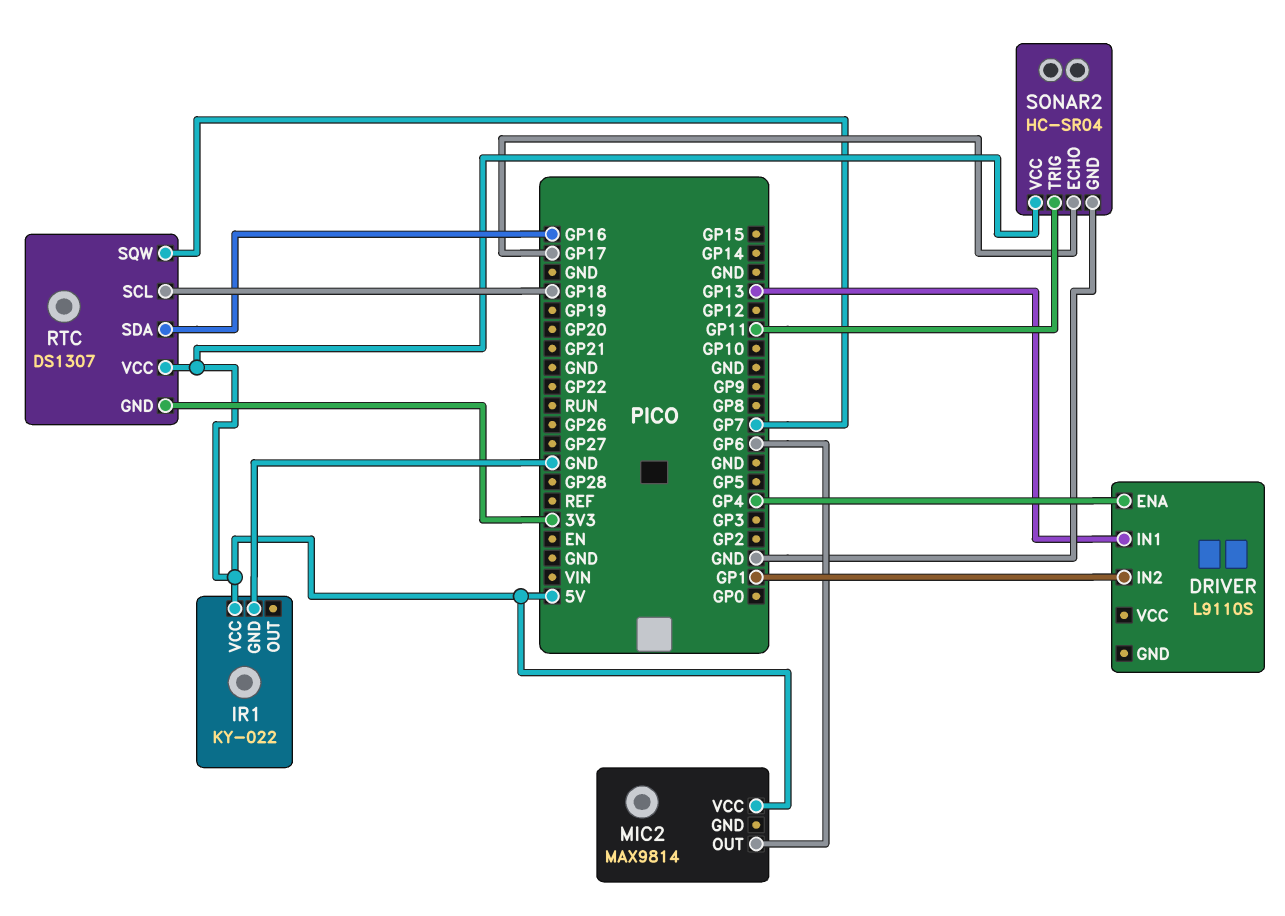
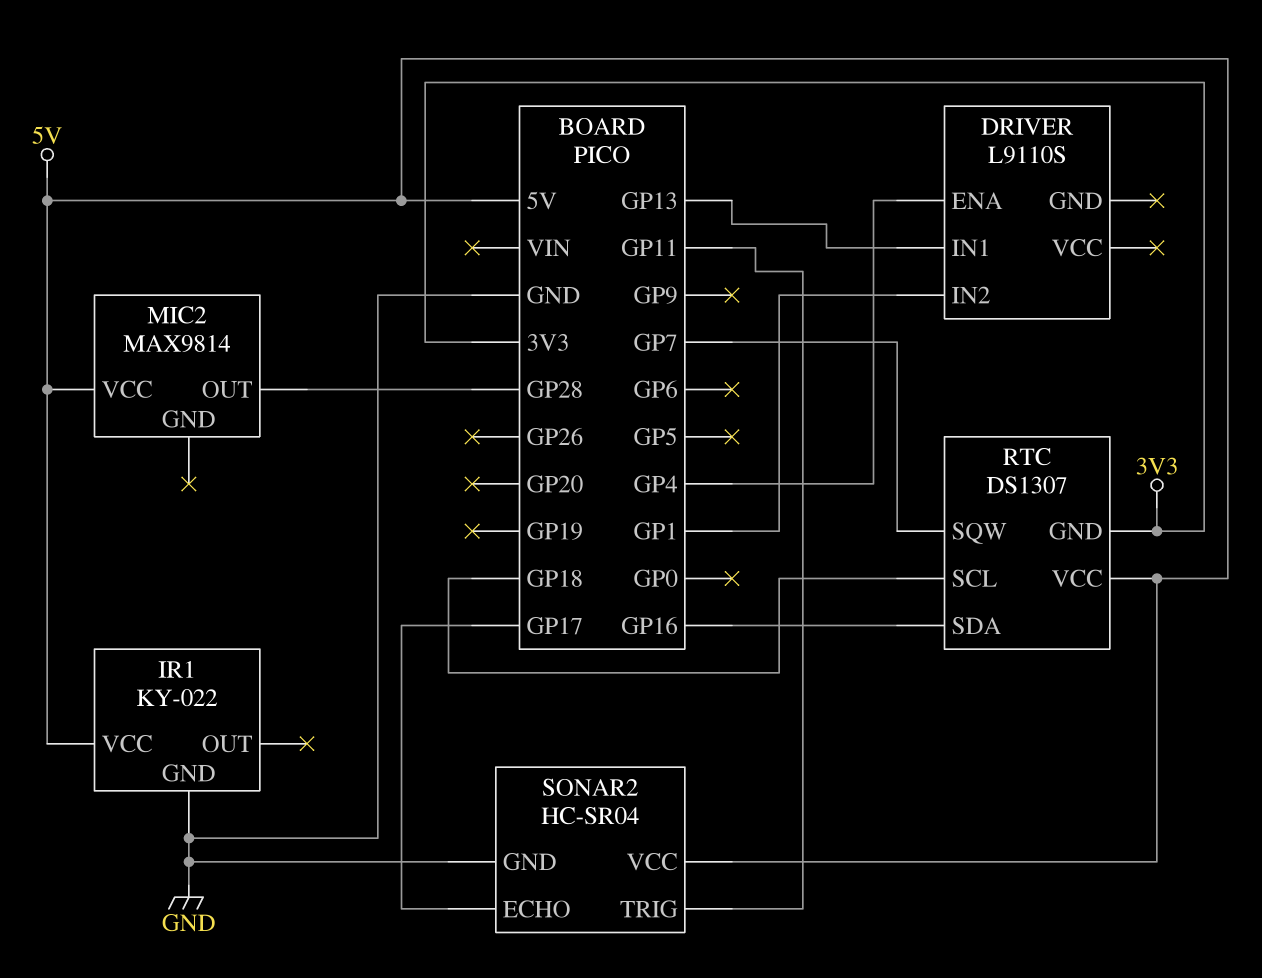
MIC2 pin OUT: GP6 -> GP28

